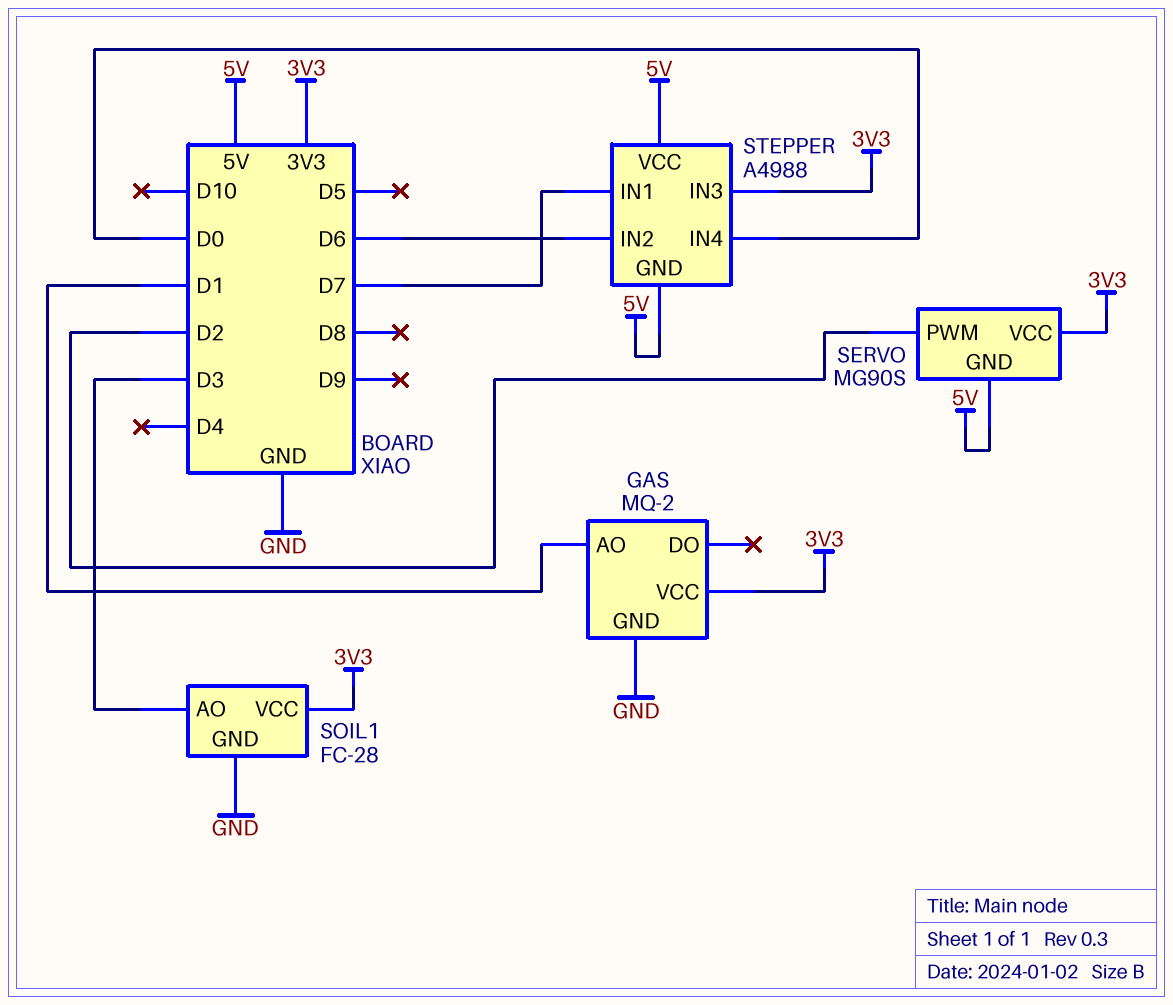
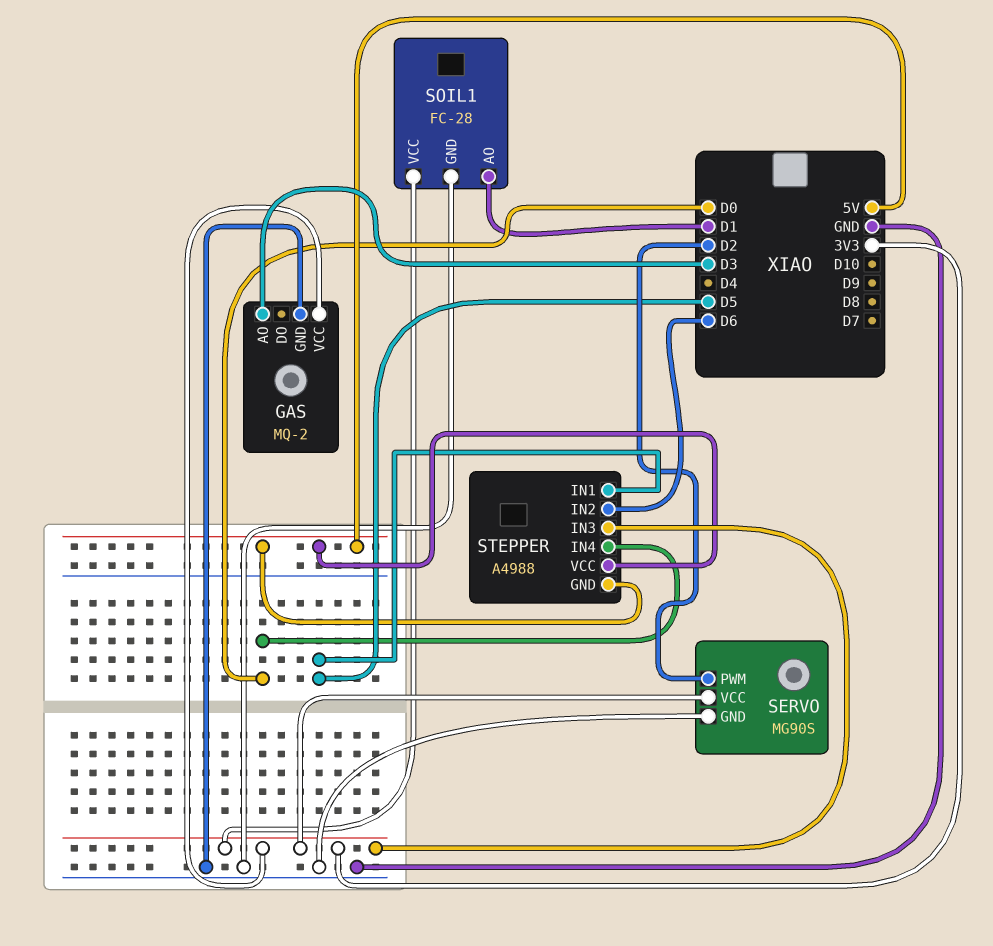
GAS pin AO: D1 -> D3
SERVO pin GND: 5V -> GND
SOIL1 pin AO: D3 -> D1
STEPPER pin IN1: D7 -> D5

